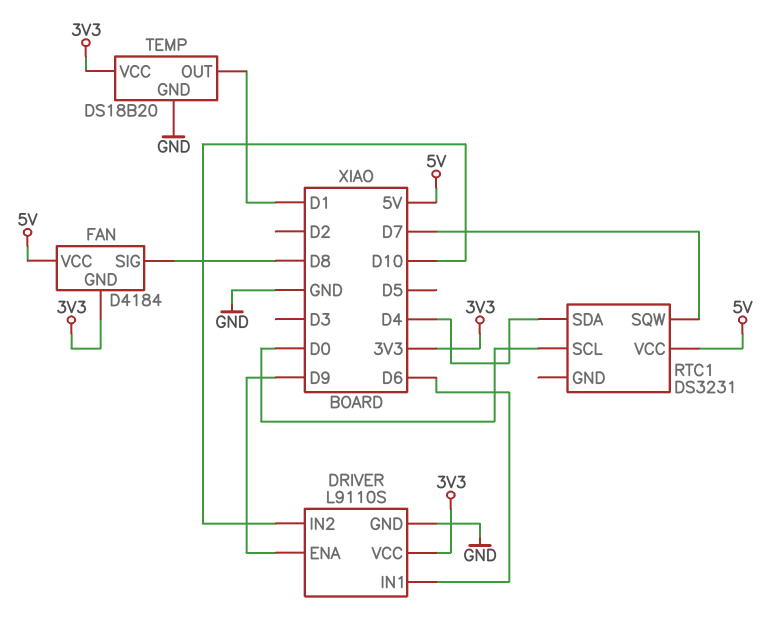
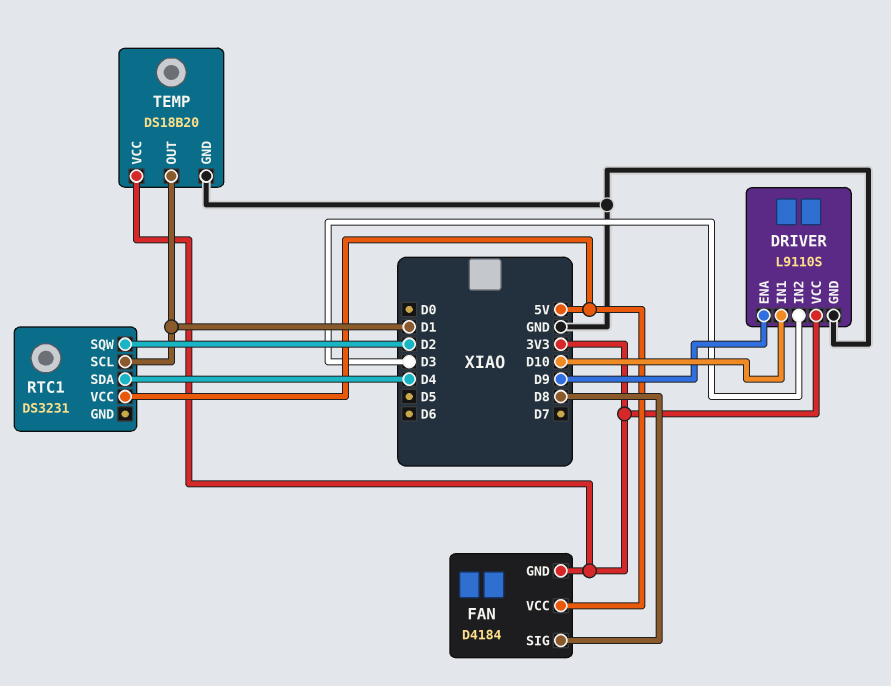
DRIVER pin IN1: D6 -> D10
DRIVER pin IN2: D10 -> D3
RTC1 pin SCL: D0 -> D1
RTC1 pin SQW: D7 -> D2

